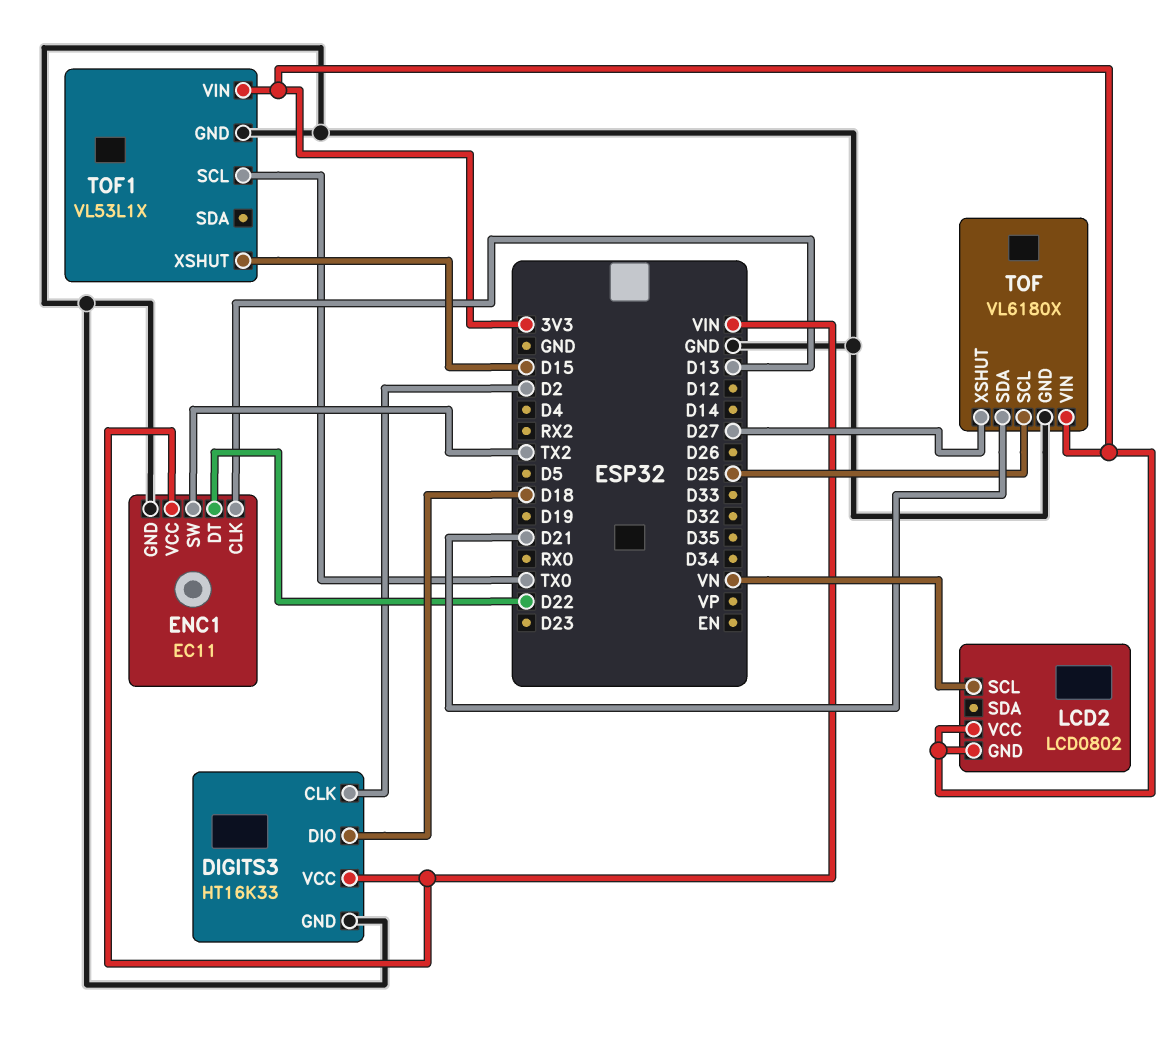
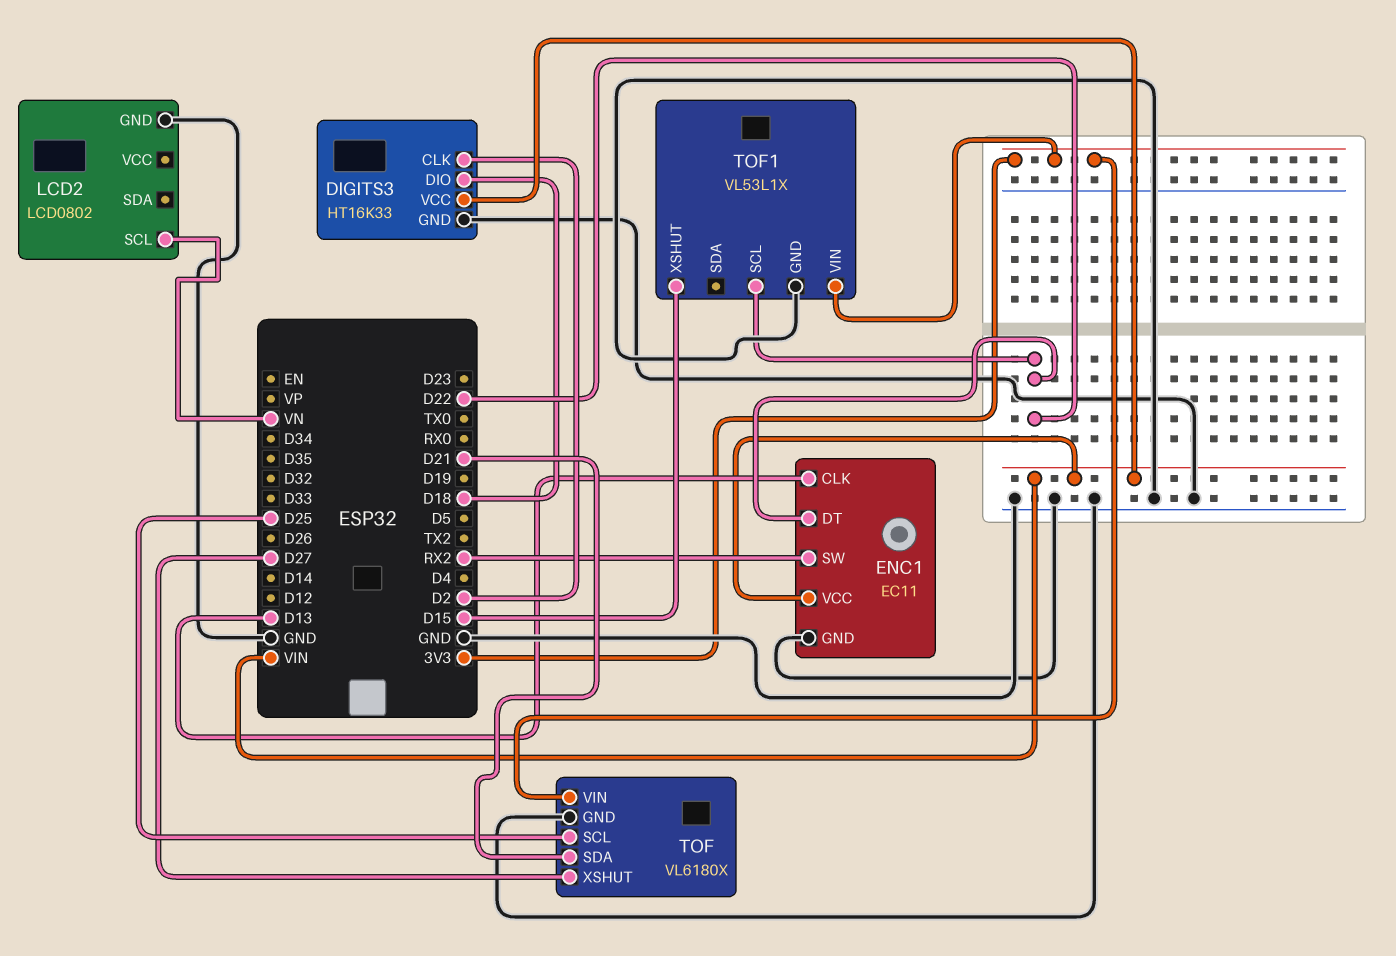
ENC1 pin SW: TX2 -> RX2
LCD2 pin GND: 3V3 -> GND
LCD2 pin VCC: 3V3 -> none
TOF1 pin SCL: TX0 -> D22

